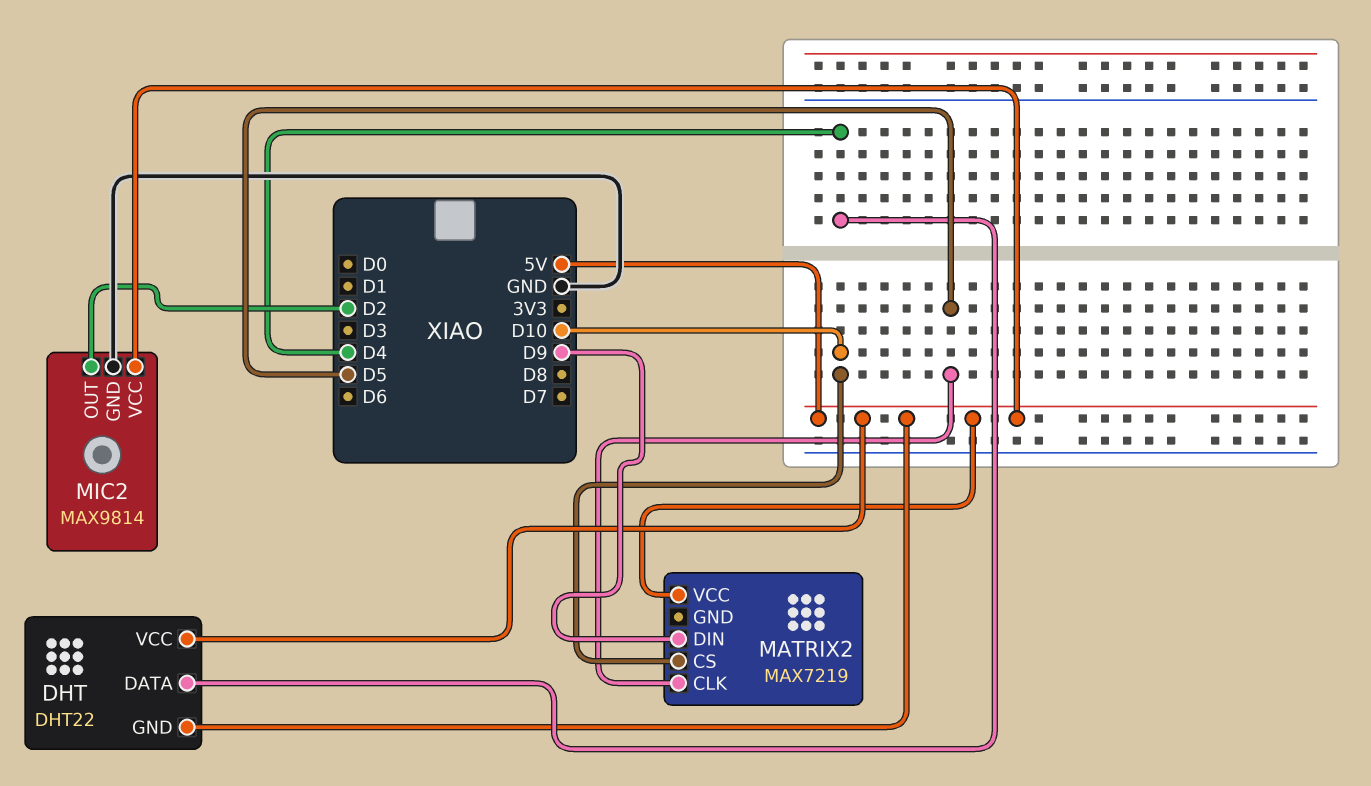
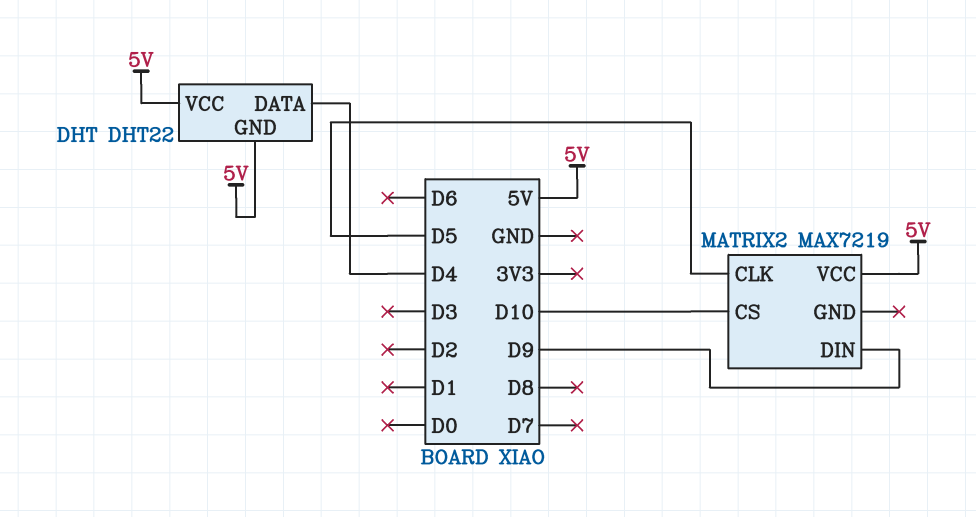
MIC2: MAX9814 -> none
MIC2 pin GND: GND -> none
MIC2 pin OUT: D2 -> none
MIC2 pin VCC: 5V -> none

